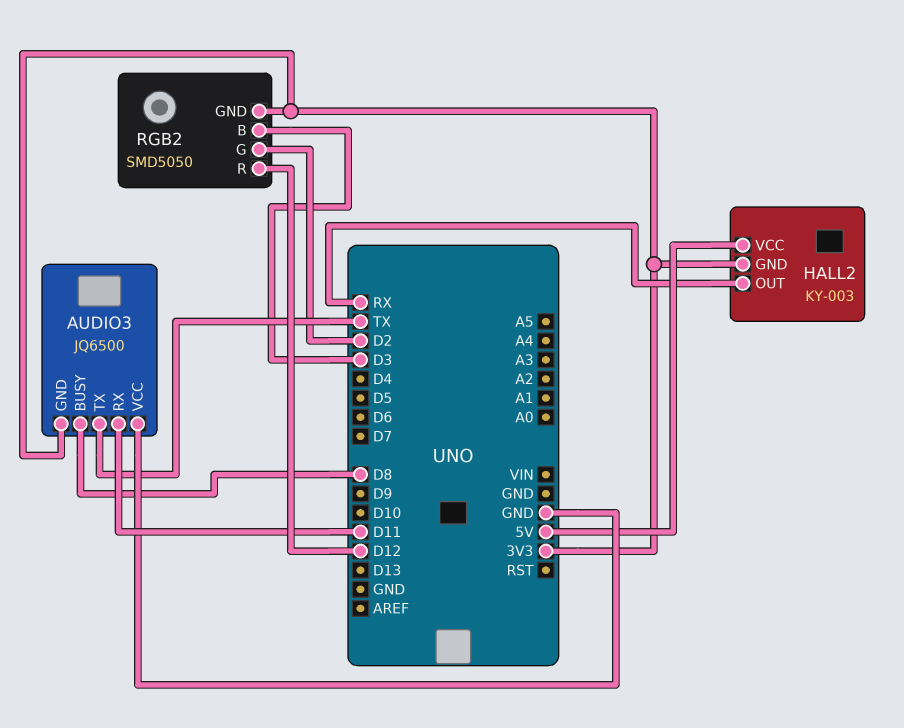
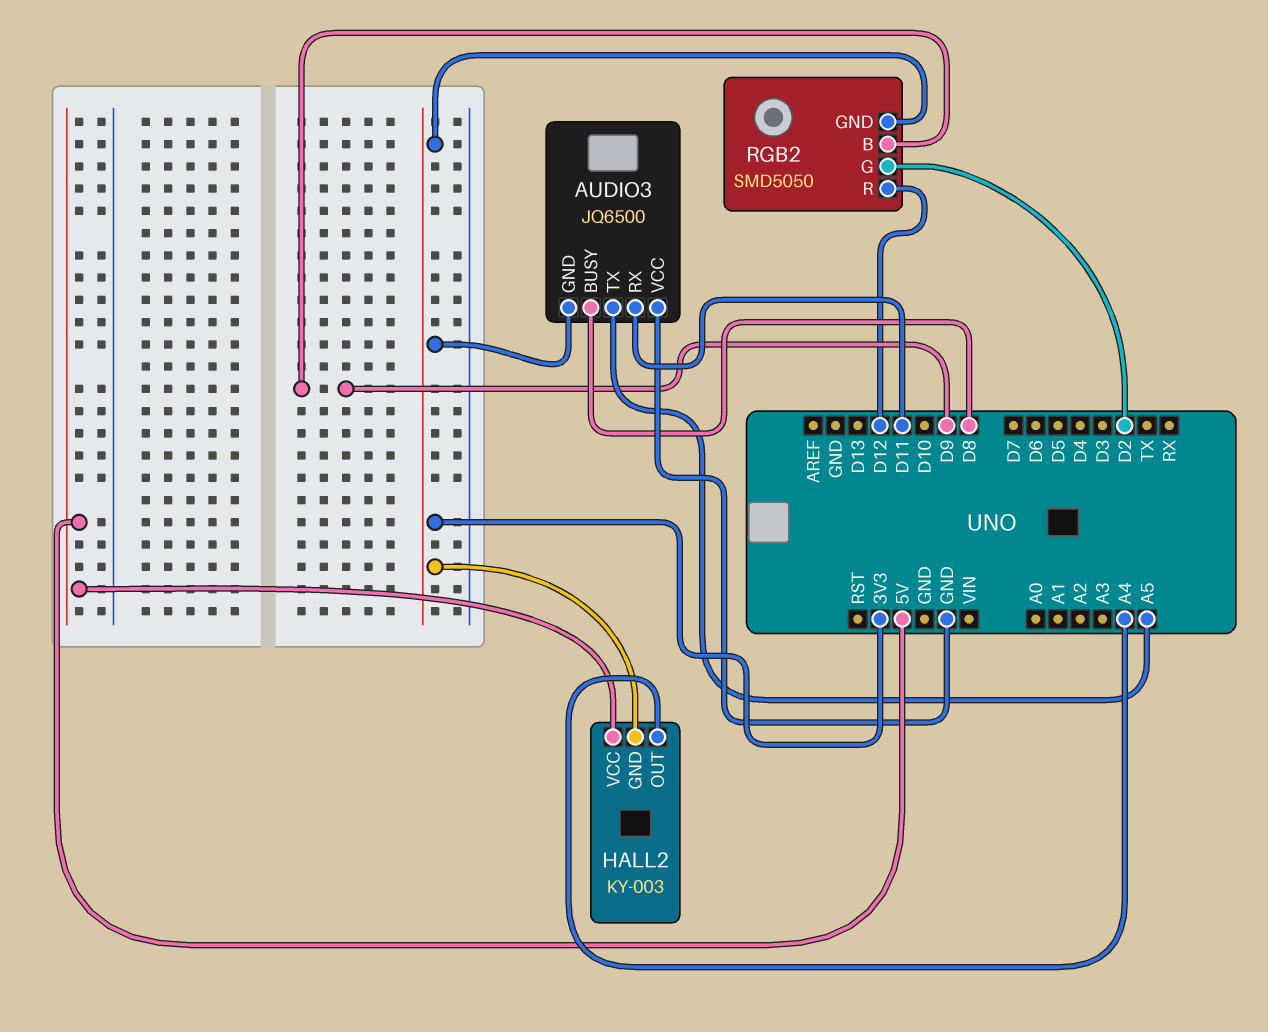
AUDIO3 pin TX: TX -> A5
HALL2 pin OUT: RX -> A4
RGB2 pin B: D3 -> D9

